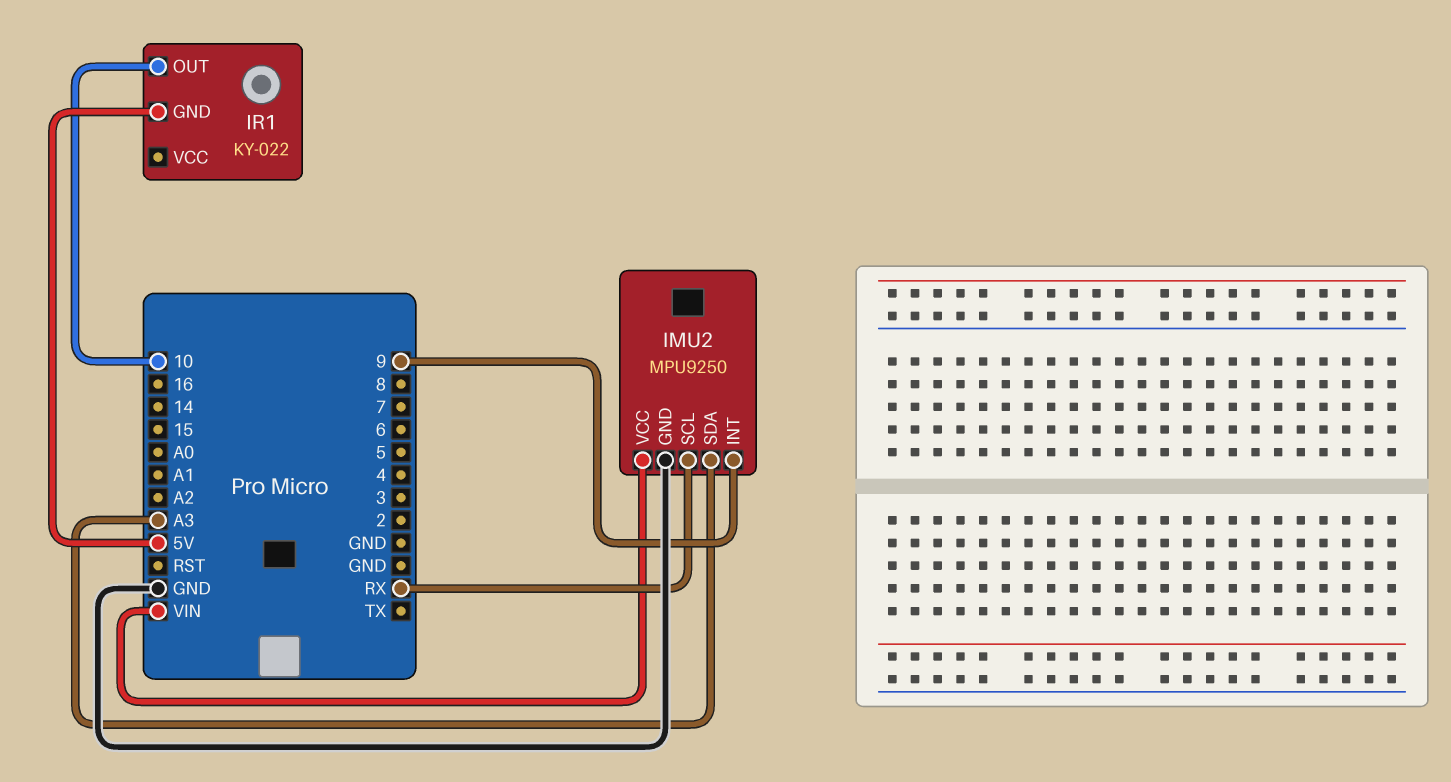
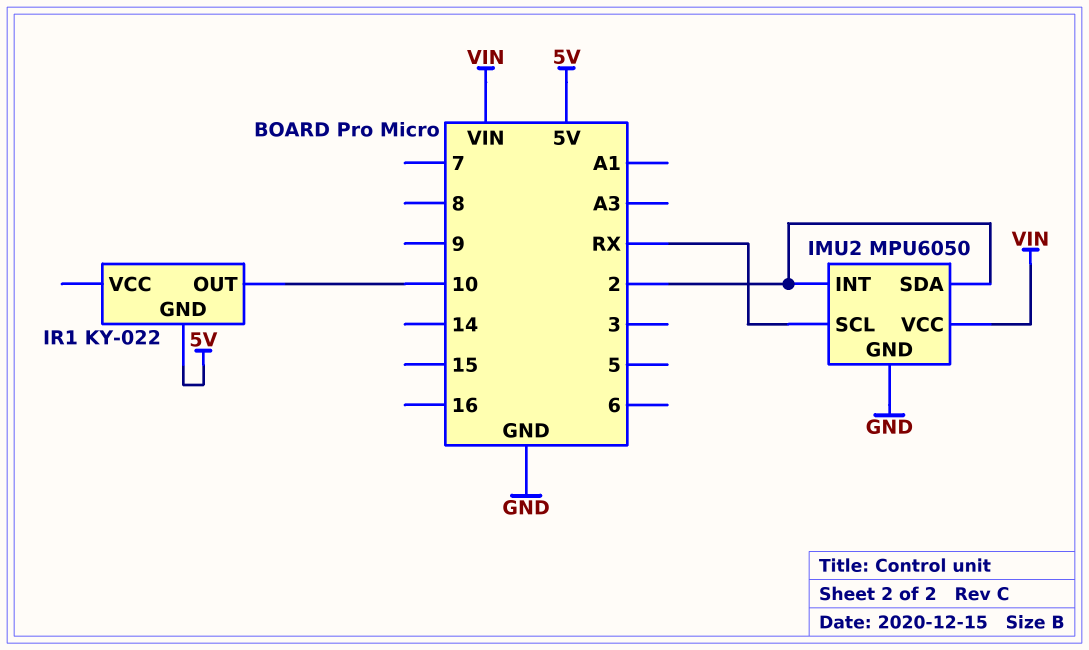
IMU2: MPU9250 -> MPU6050
IMU2 pin INT: 9 -> 2
IMU2 pin SDA: A3 -> 2

